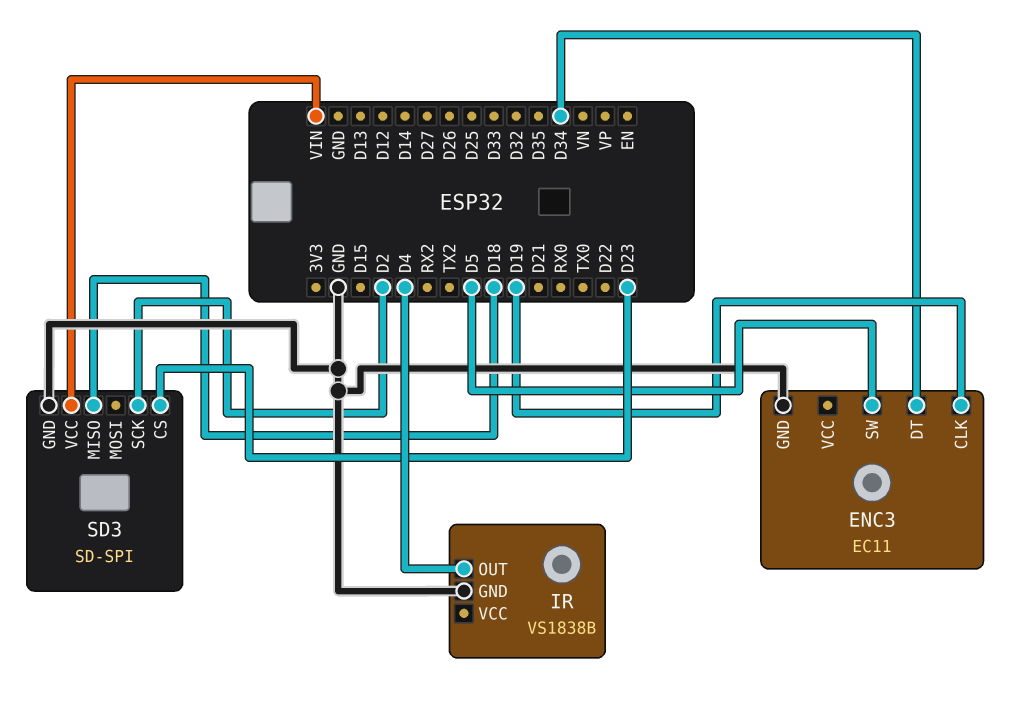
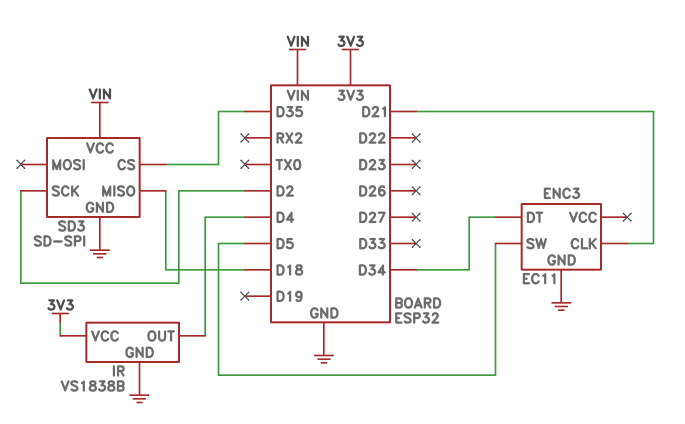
ENC3 pin CLK: D19 -> D21
IR pin VCC: none -> 3V3
SD3 pin CS: D23 -> D35

